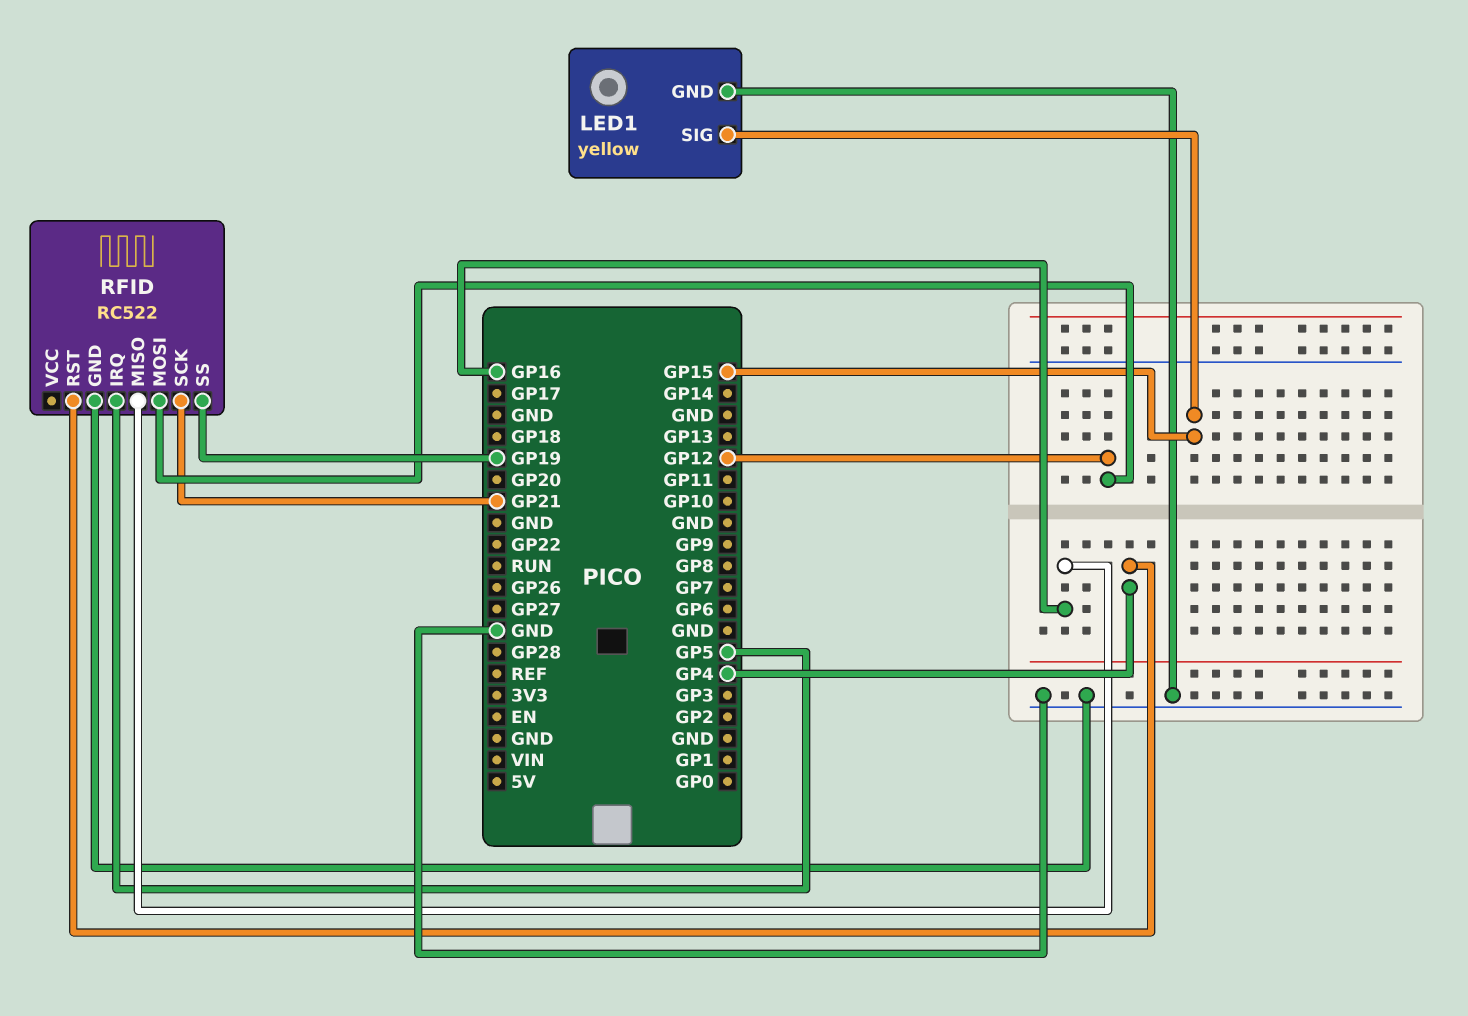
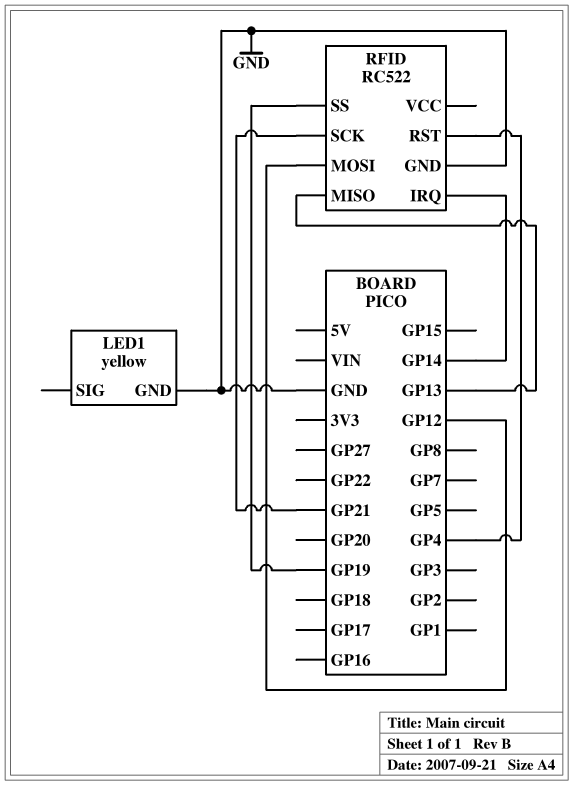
LED1 pin SIG: GP15 -> none
RFID pin IRQ: GP5 -> GP14
RFID pin MISO: GP16 -> GP13

